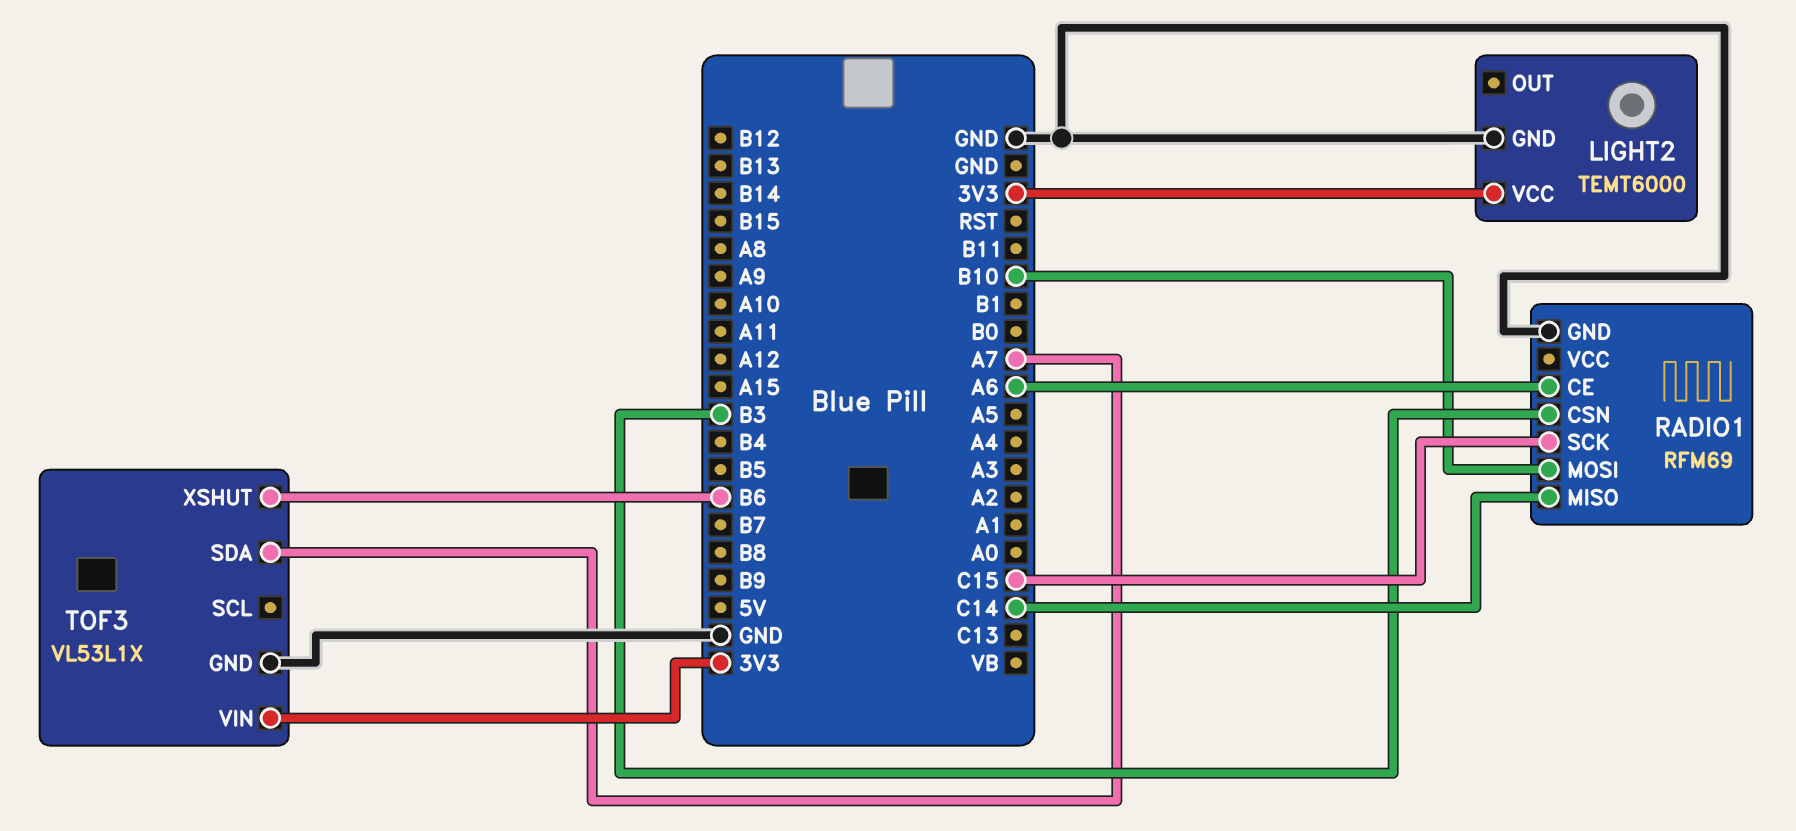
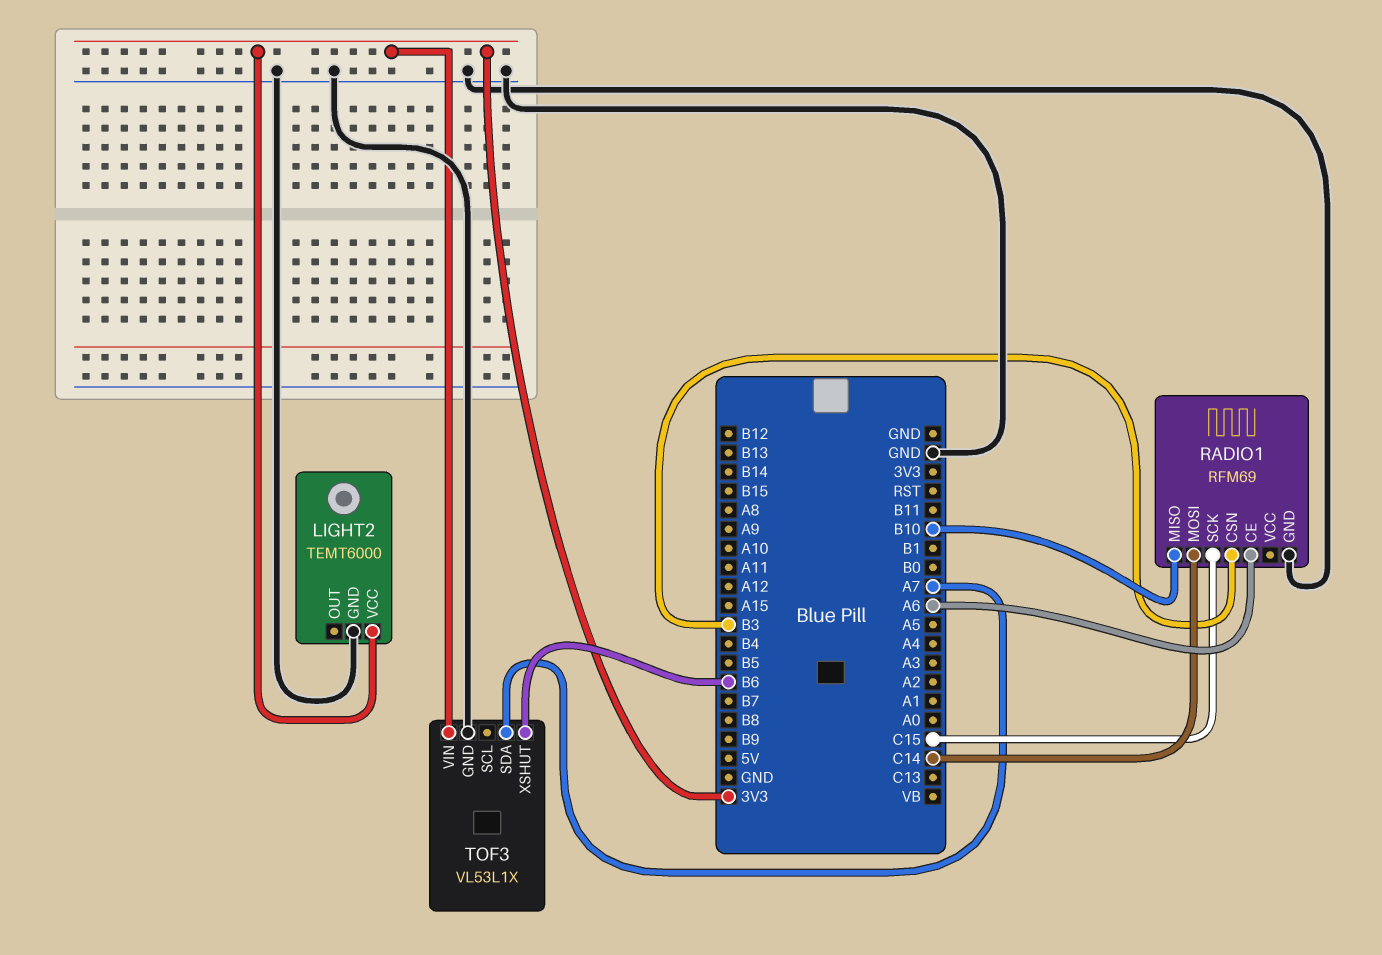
RADIO1 pin MISO: C14 -> B10
RADIO1 pin MOSI: B10 -> C14

